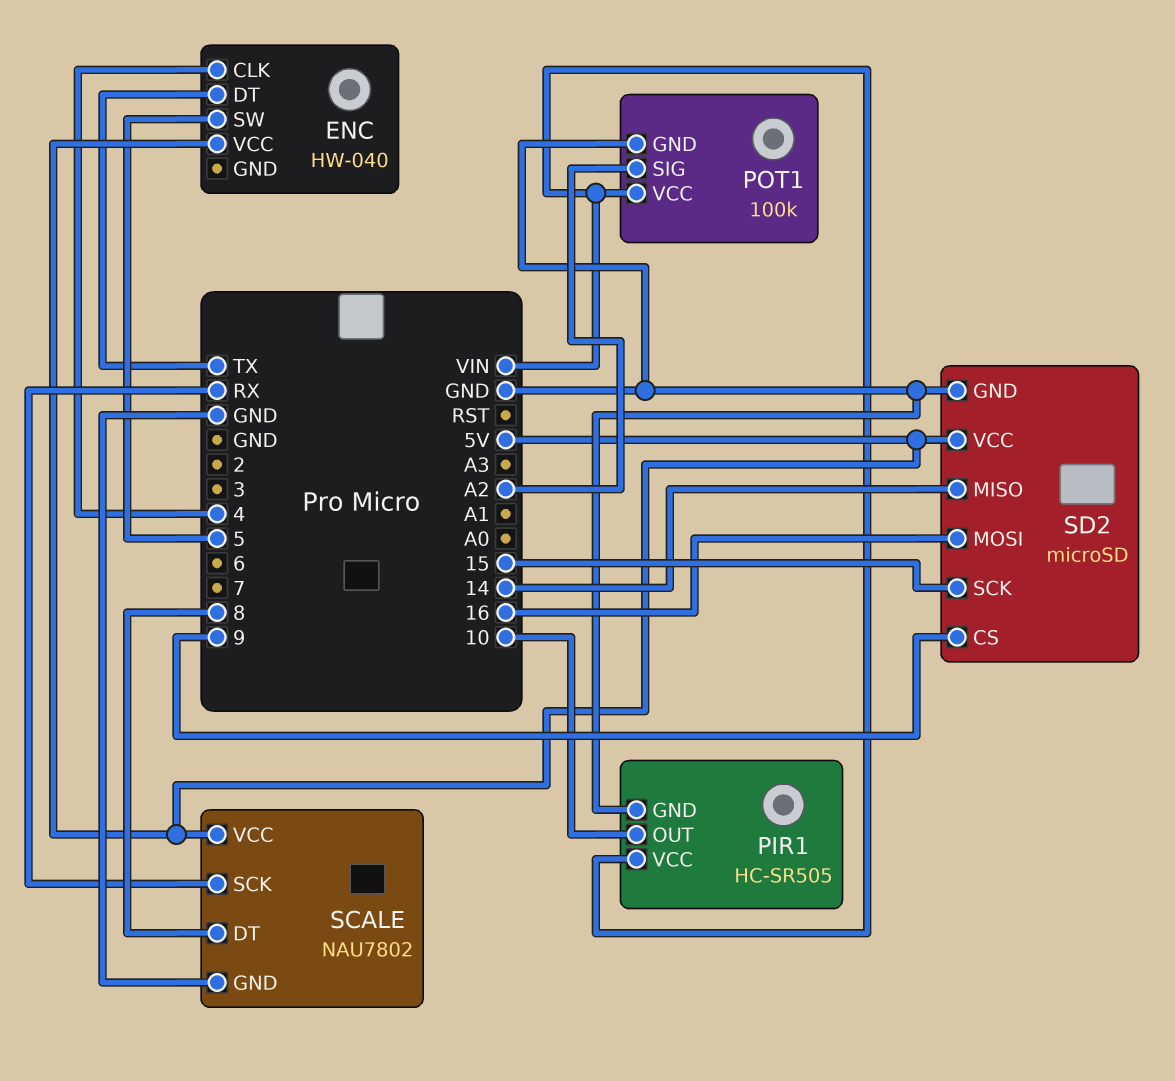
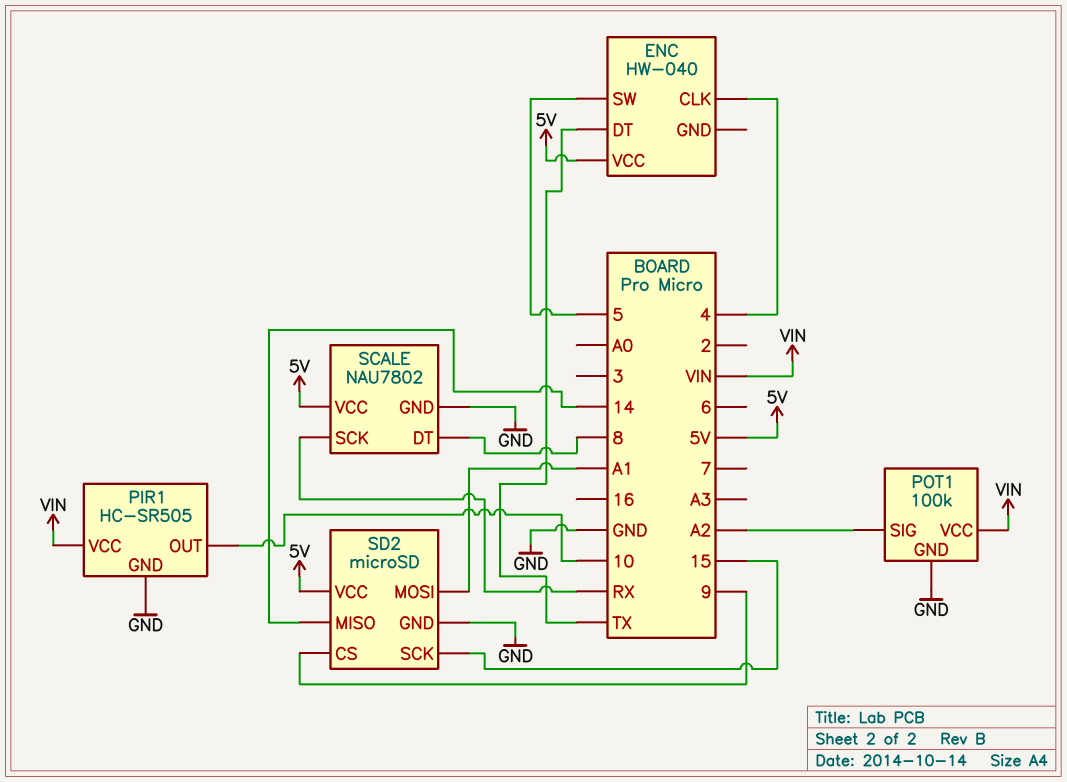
SD2 pin MOSI: 16 -> A1

